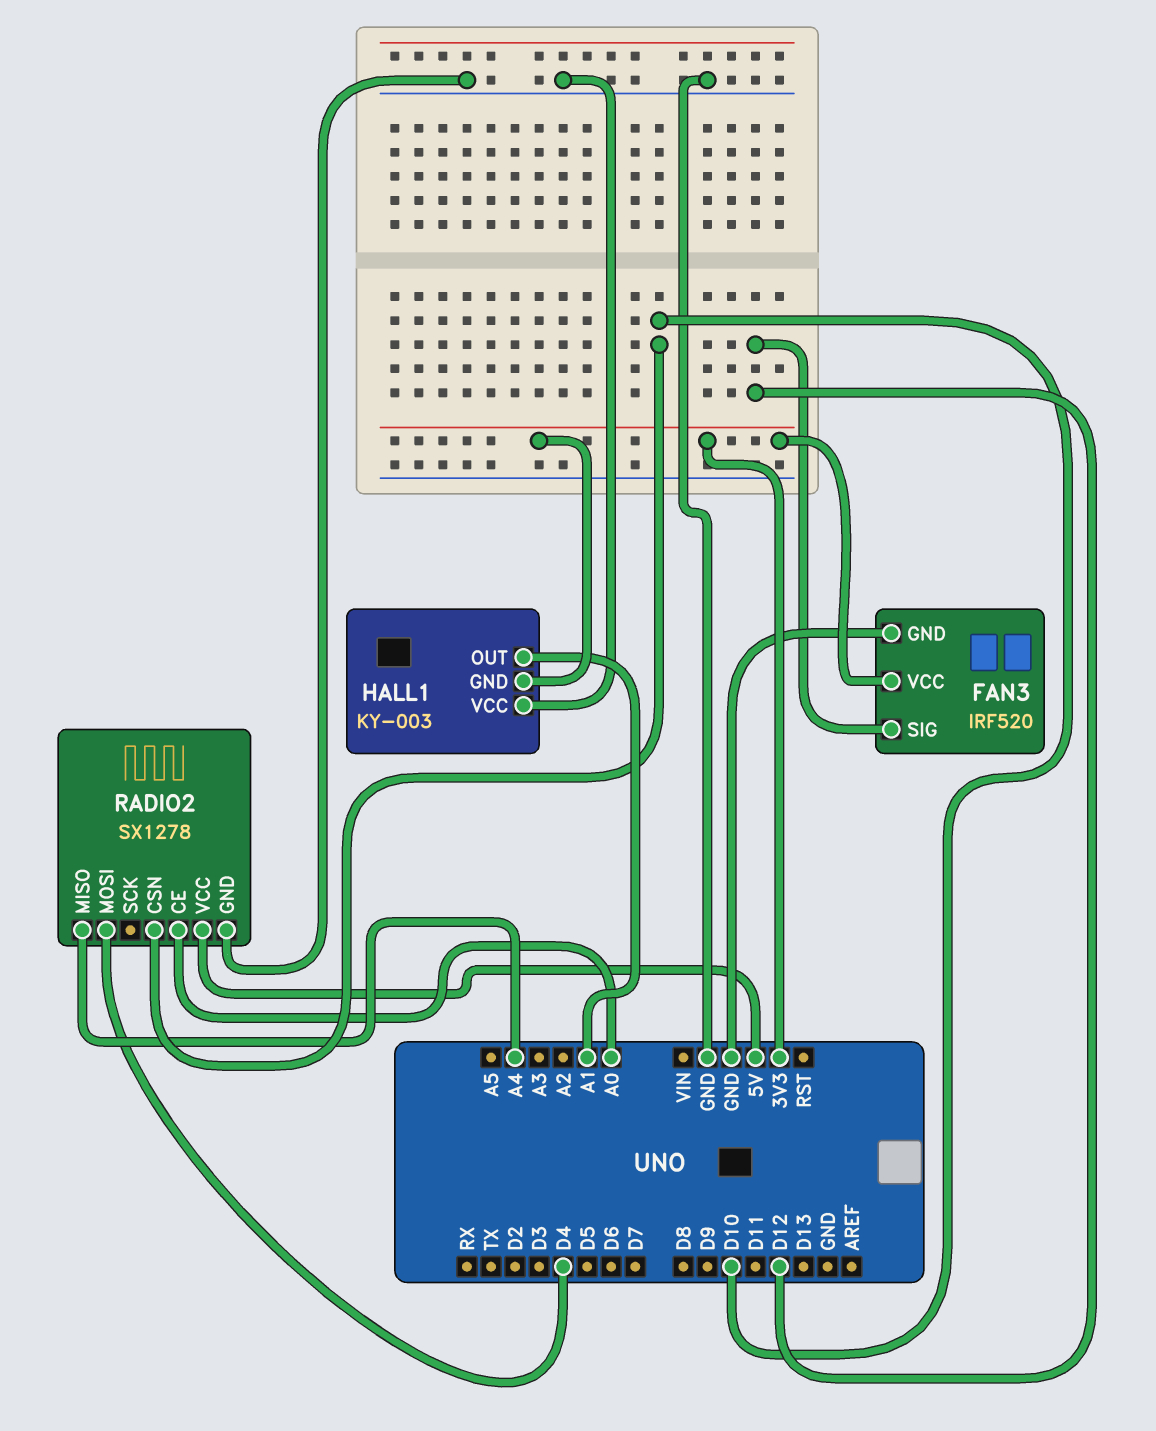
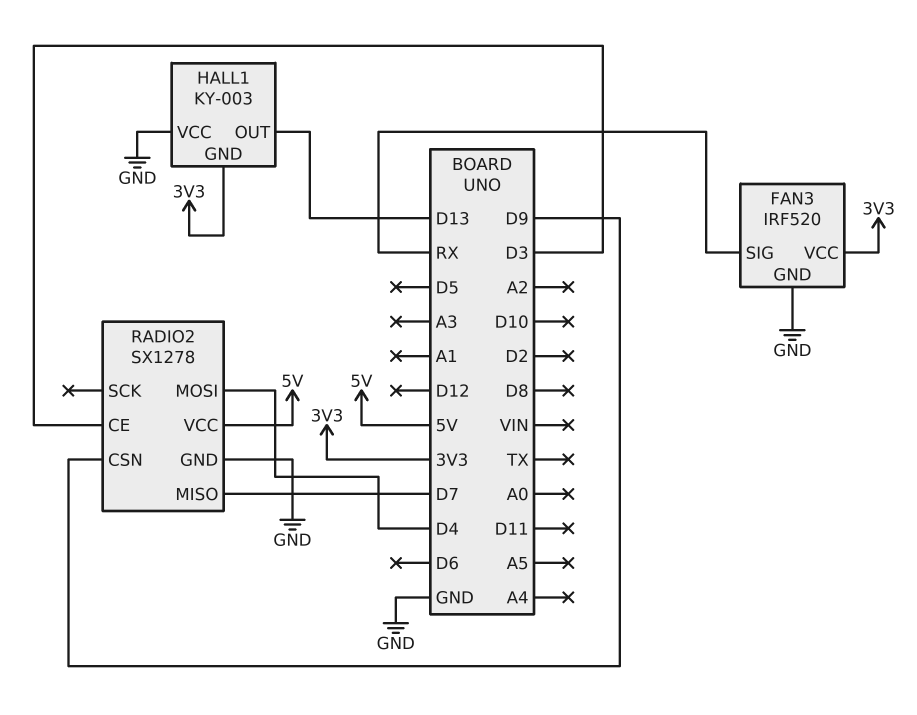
FAN3 pin SIG: D12 -> RX
HALL1 pin OUT: A1 -> D13
RADIO2 pin CE: A0 -> D3
RADIO2 pin CSN: D10 -> D9
RADIO2 pin MISO: A4 -> D7

